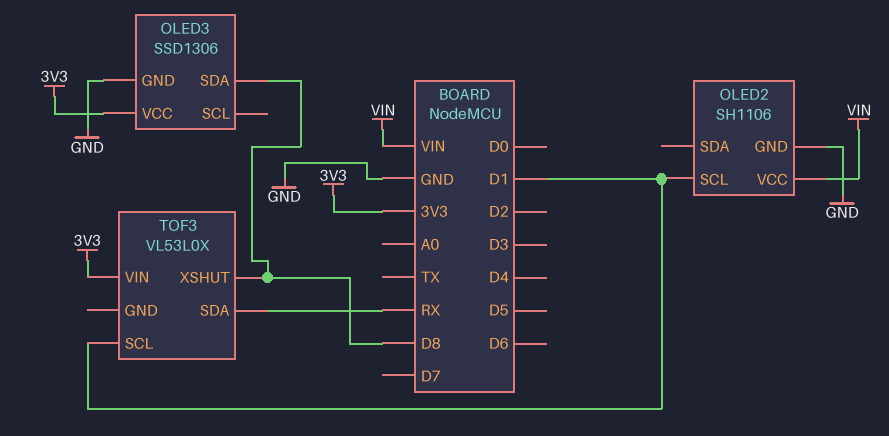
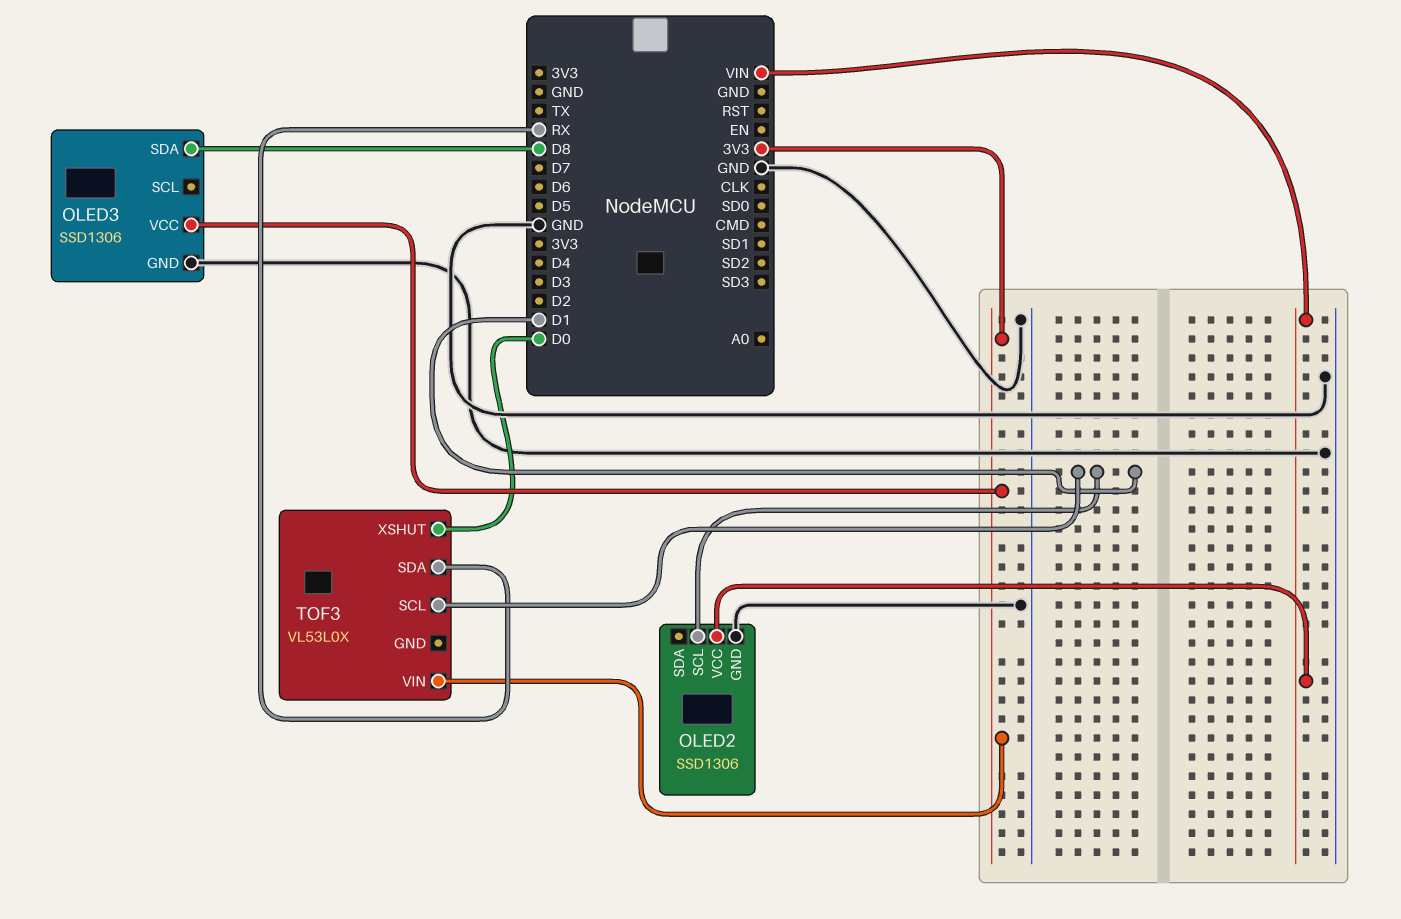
OLED2: SH1106 -> SSD1306
TOF3 pin XSHUT: D8 -> D0

